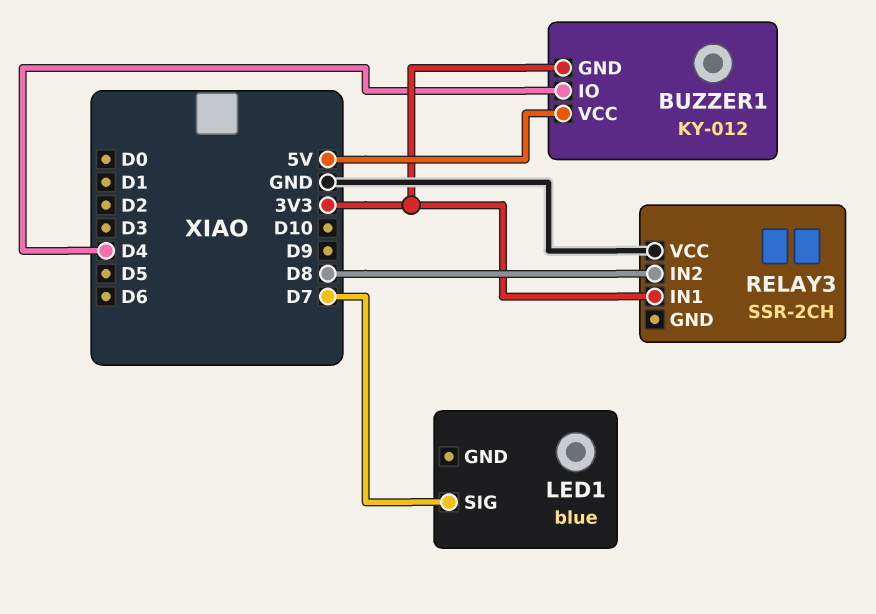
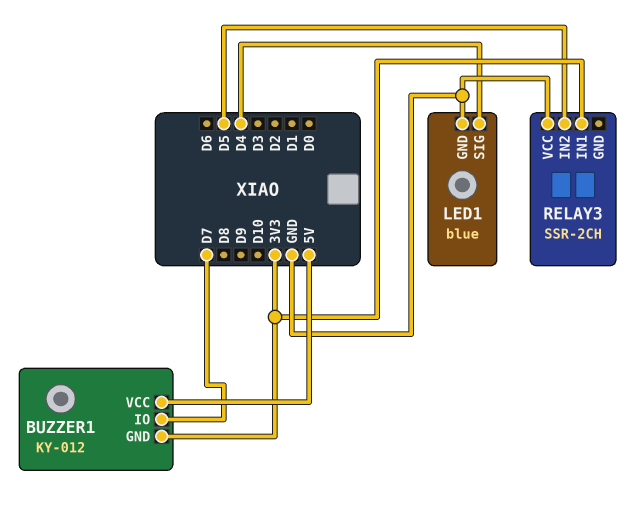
BUZZER1 pin IO: D4 -> D7
LED1 pin GND: none -> GND
LED1 pin SIG: D7 -> D4
RELAY3 pin IN2: D8 -> D5

